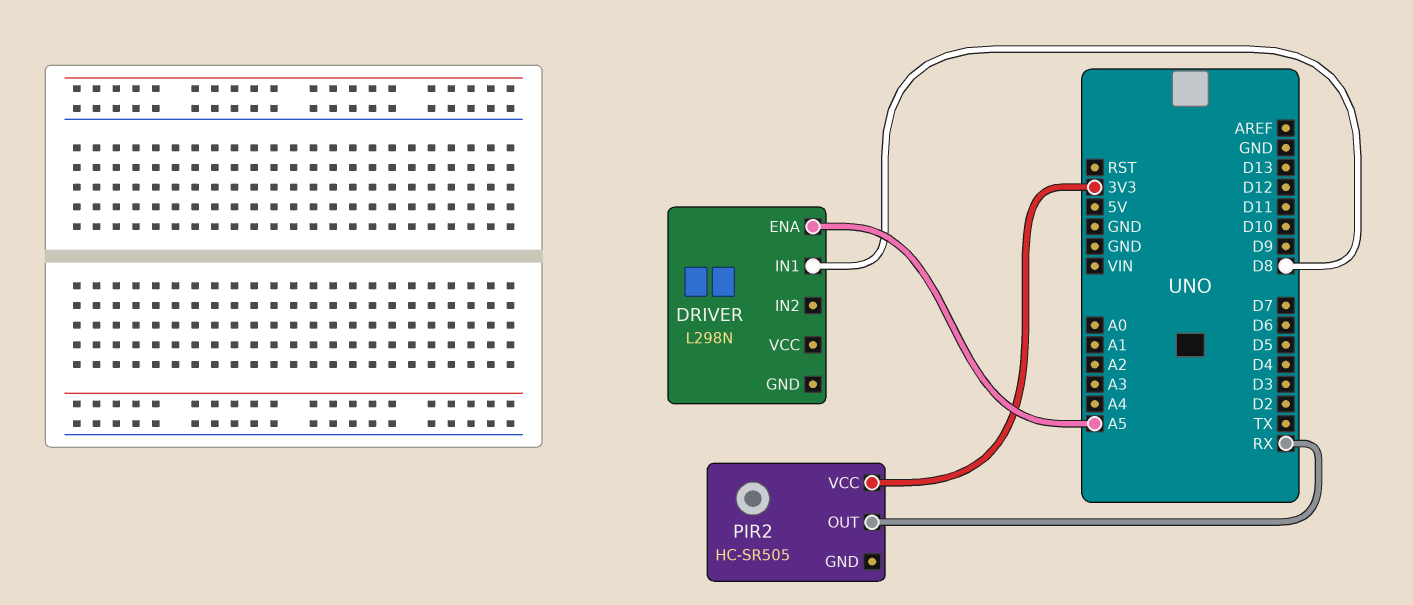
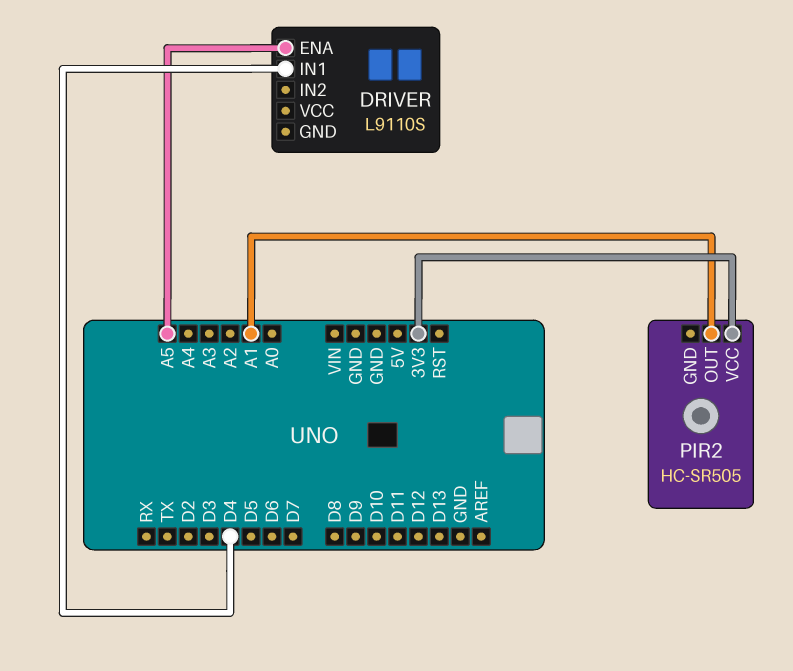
DRIVER: L298N -> L9110S
DRIVER pin IN1: D8 -> D4
PIR2 pin OUT: RX -> A1

